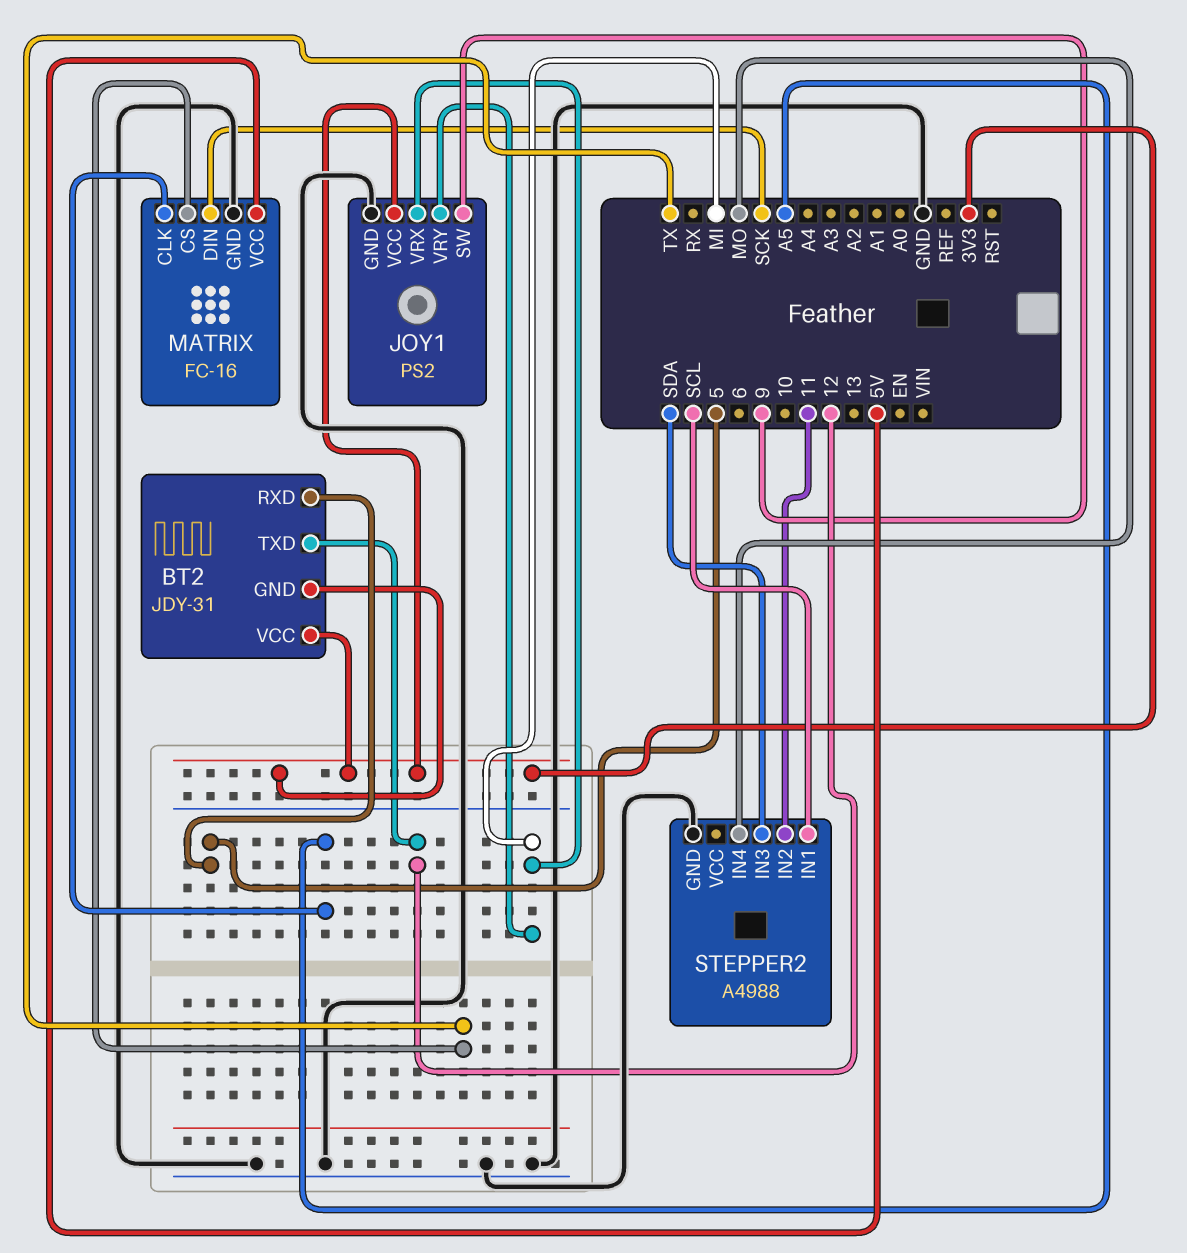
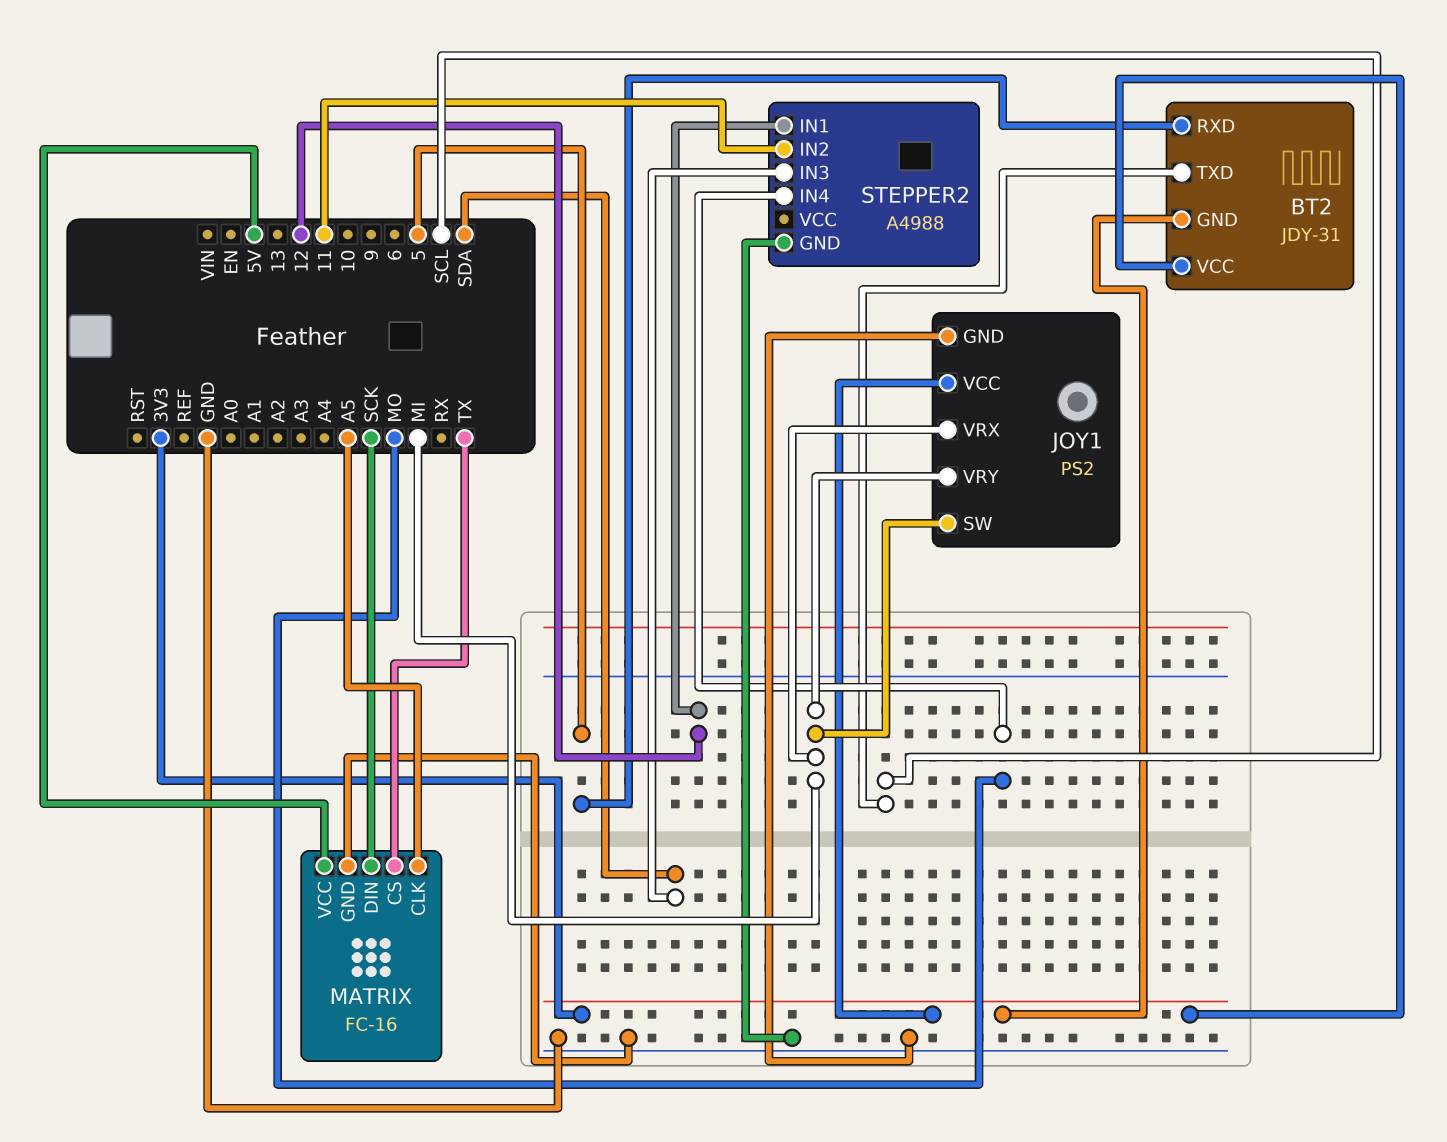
BT2 pin TXD: 12 -> SCL
JOY1 pin SW: 9 -> MI
STEPPER2 pin IN1: SCL -> 12

